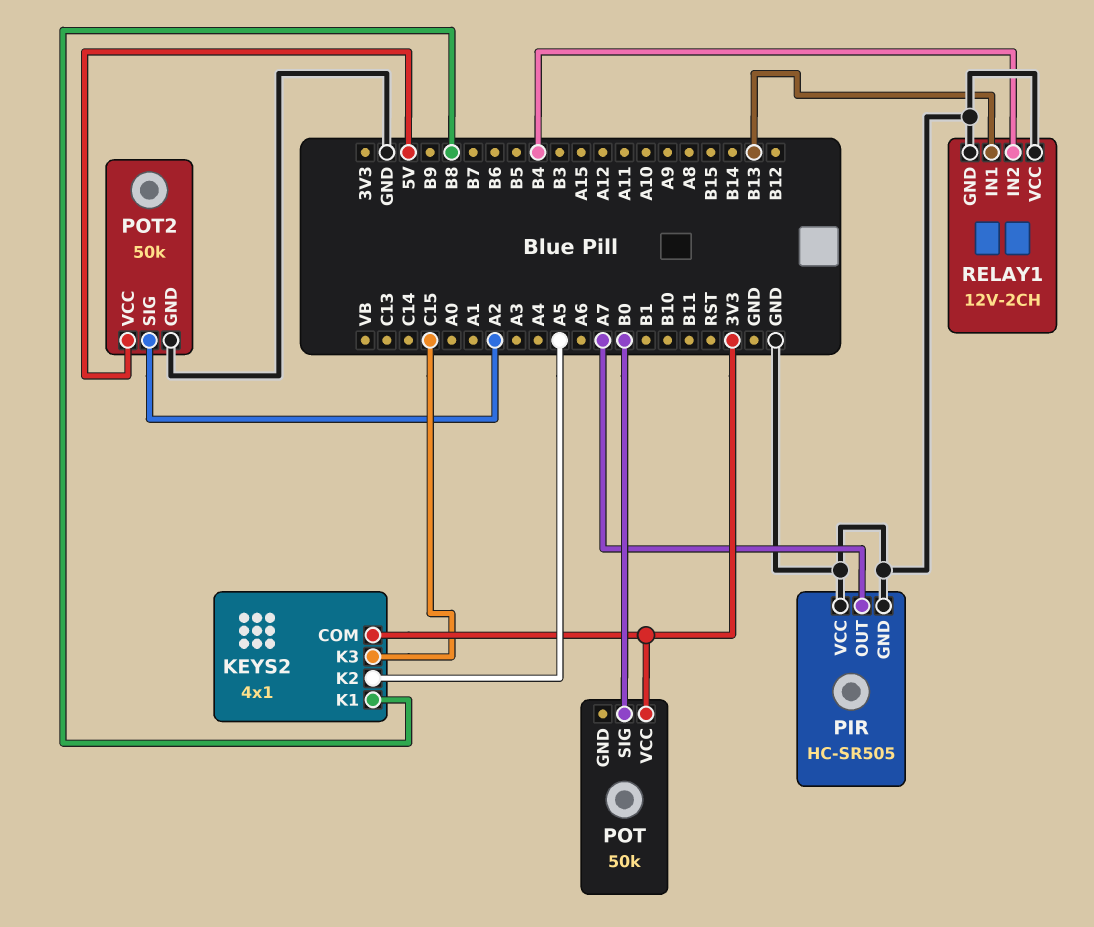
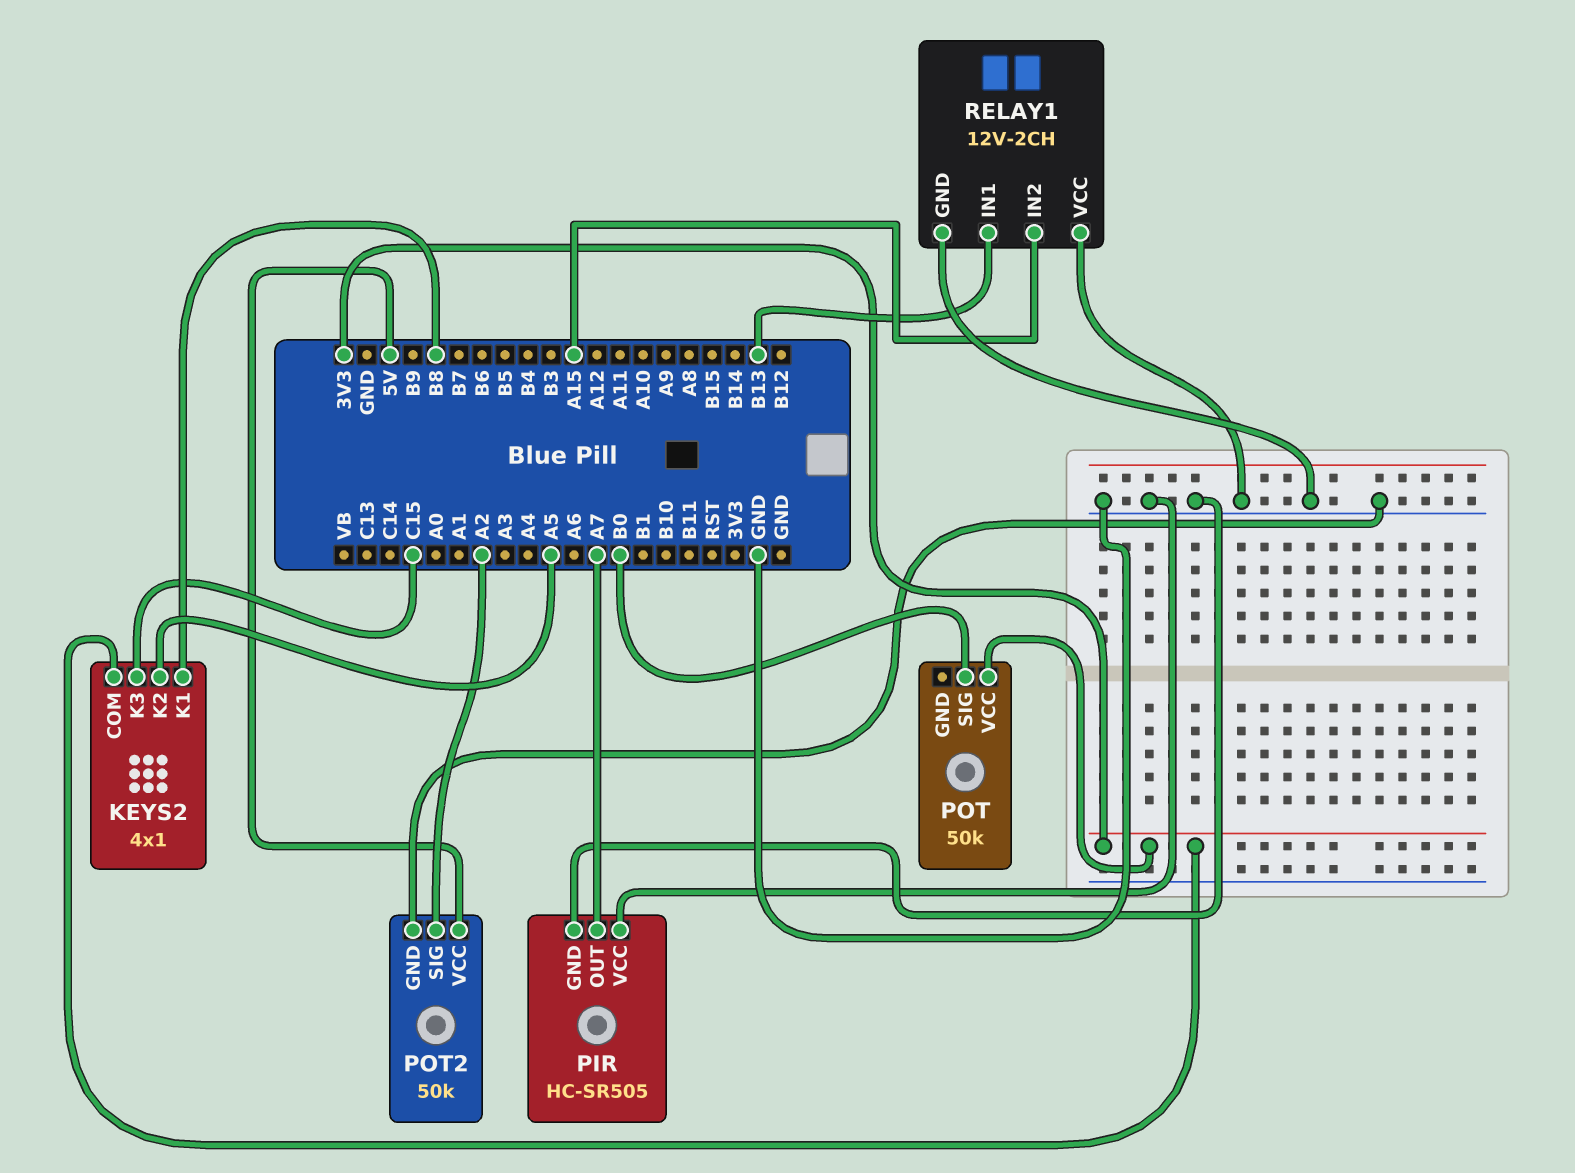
RELAY1 pin IN2: B4 -> A15

